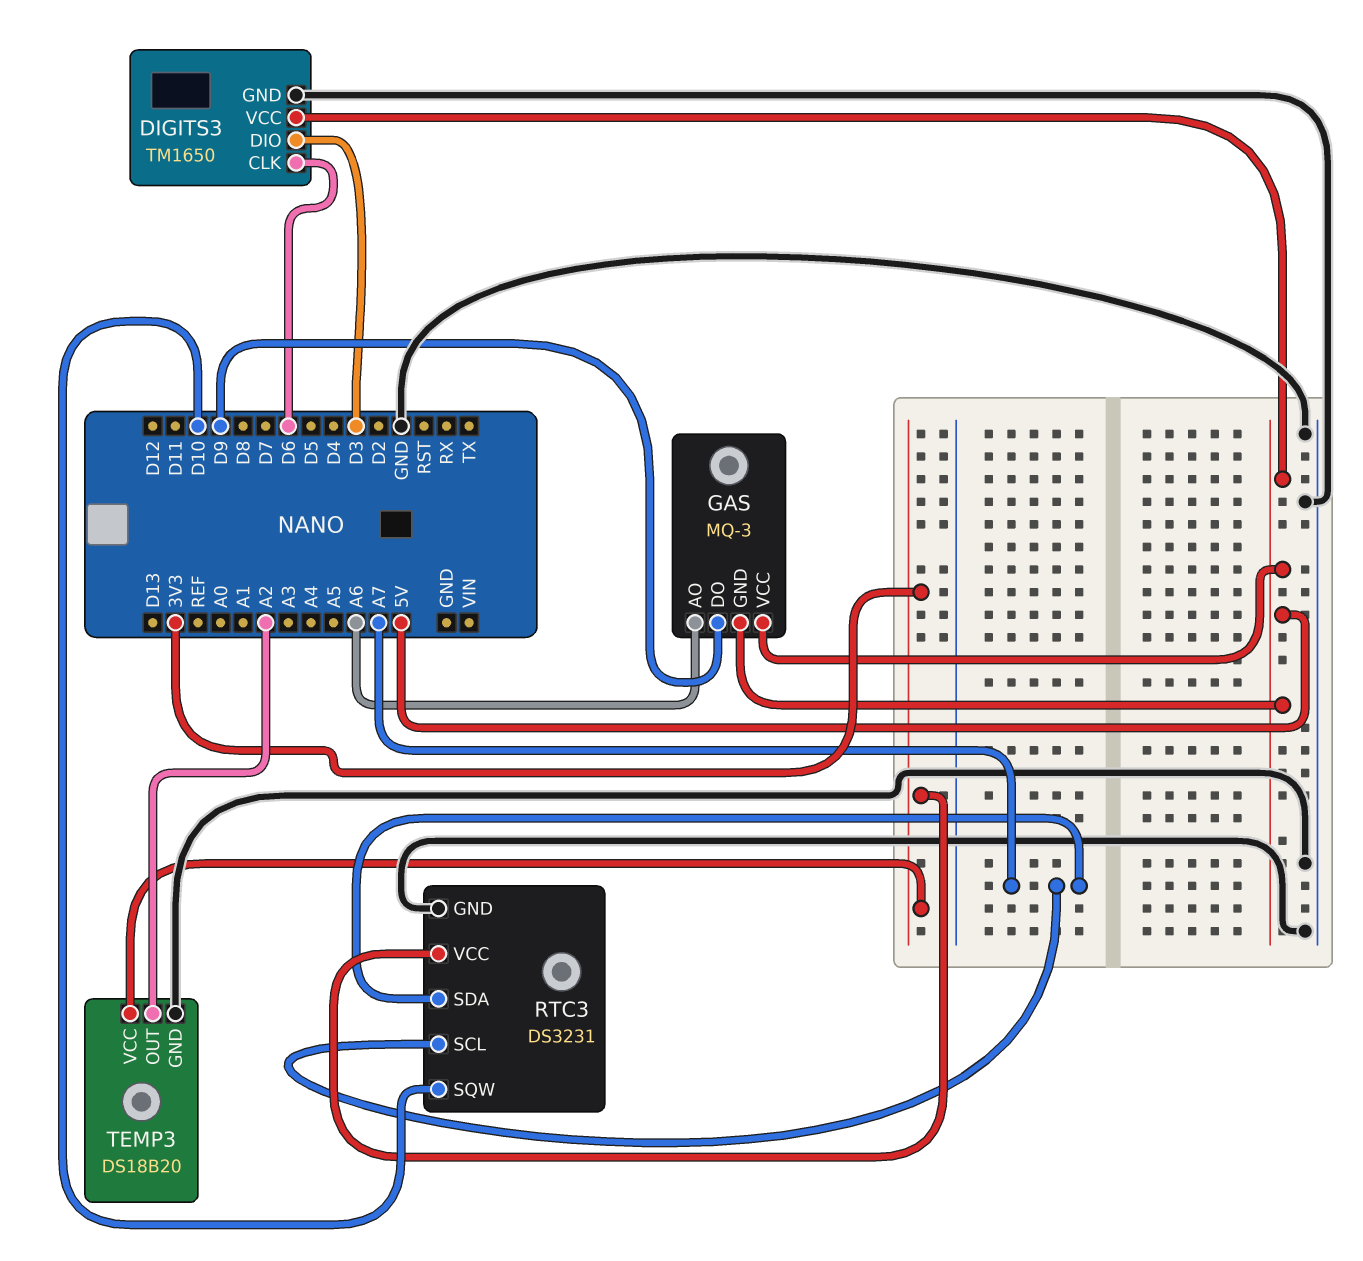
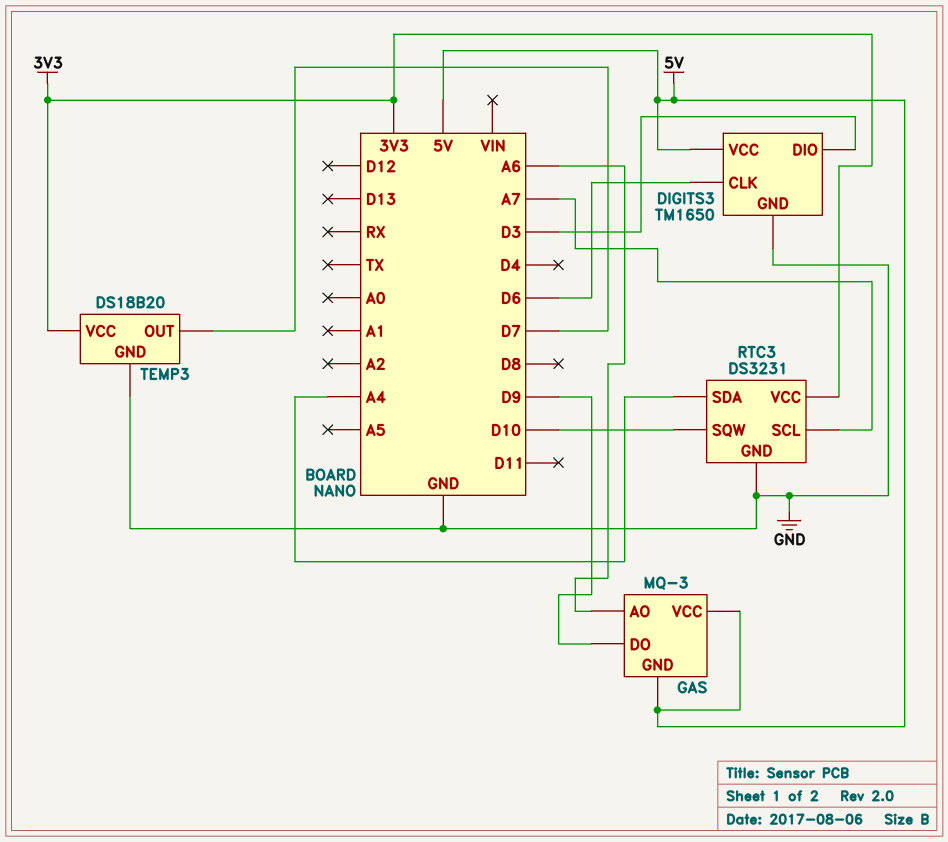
RTC3 pin SDA: A7 -> A4
TEMP3 pin OUT: A2 -> D7

